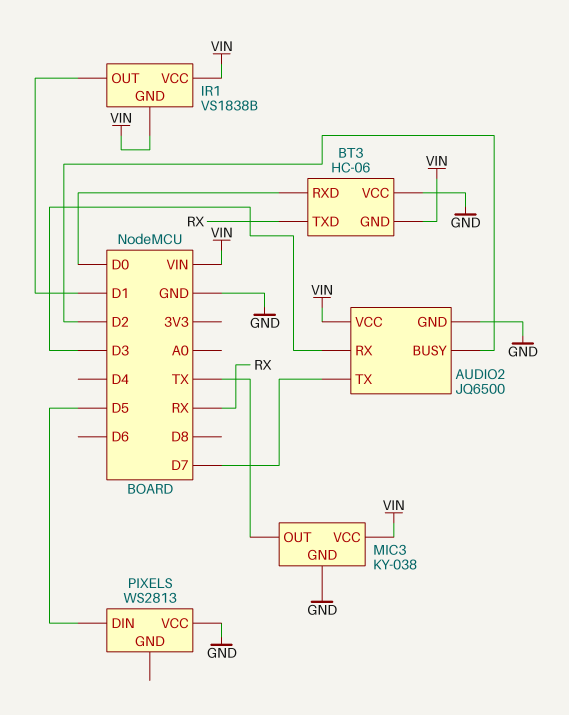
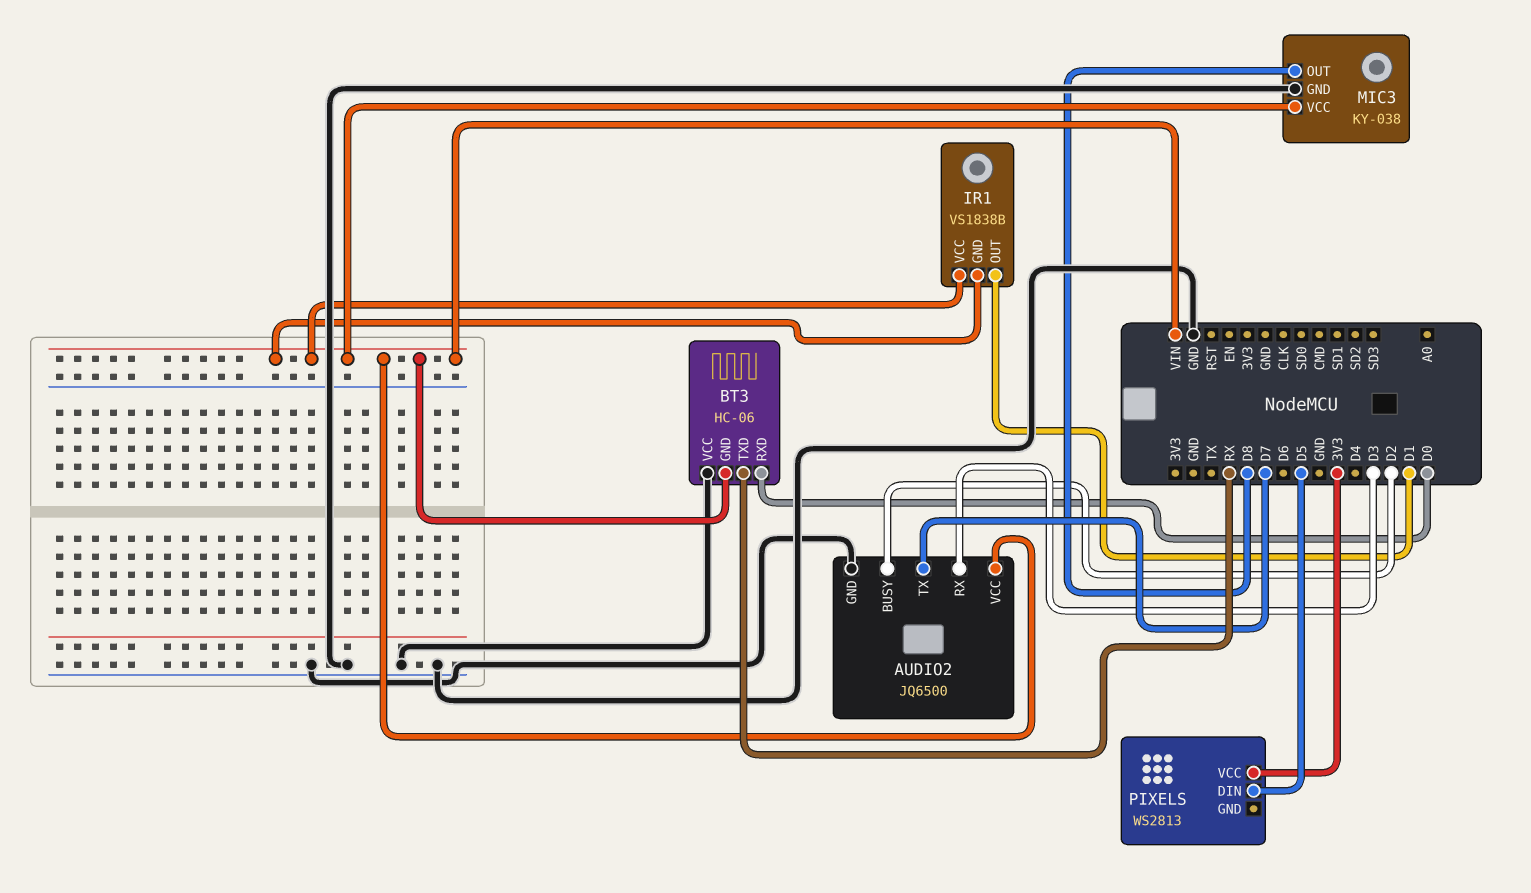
MIC3 pin OUT: TX -> D8
PIXELS pin VCC: GND -> 3V3

